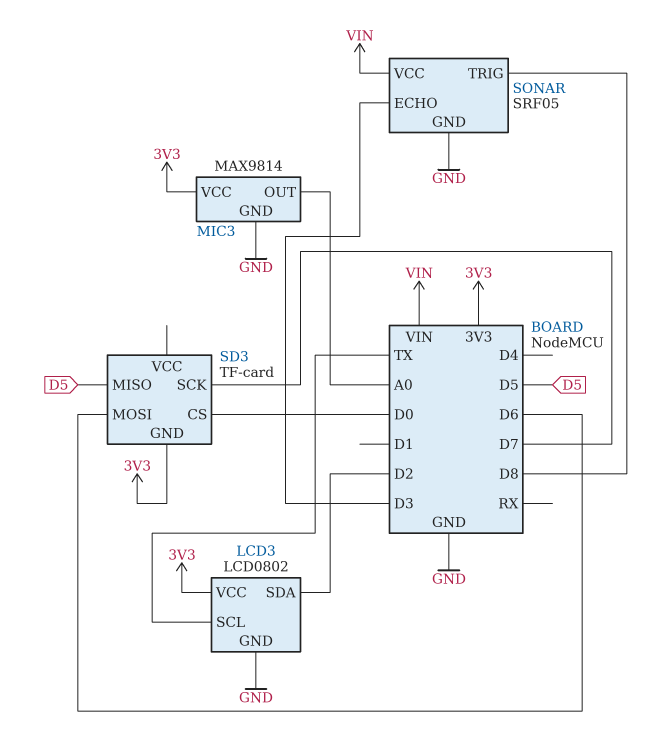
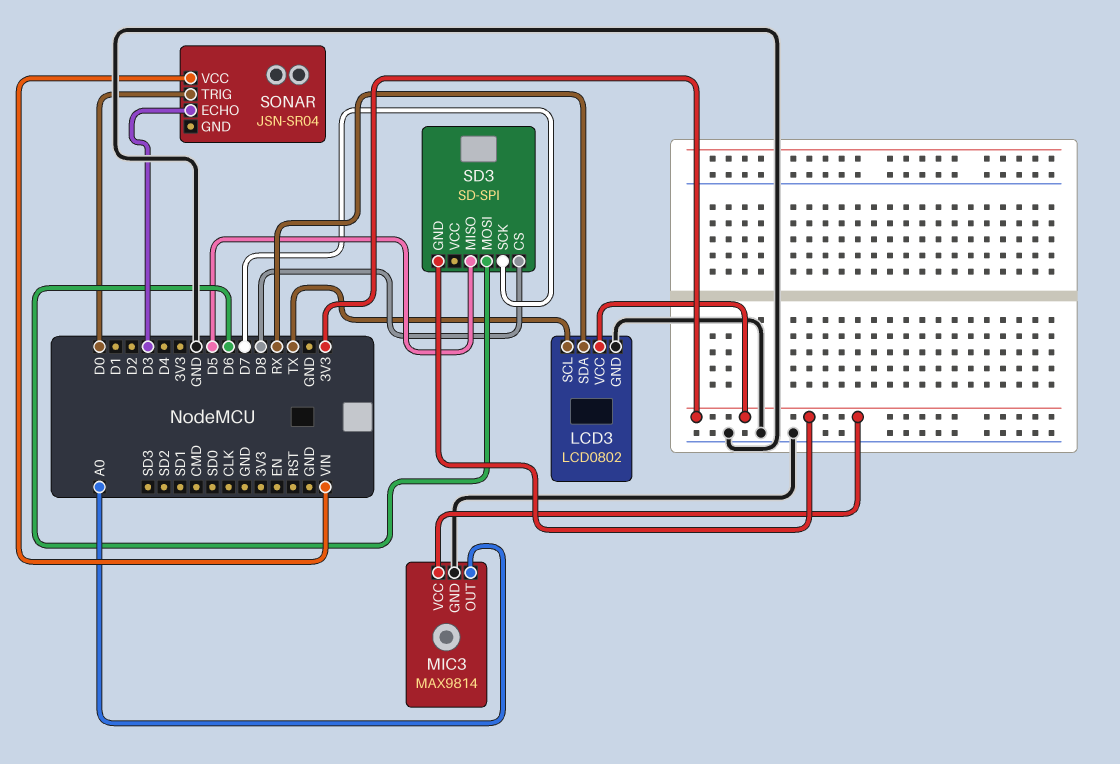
LCD3 pin SDA: D2 -> RX
SD3: TF-card -> SD-SPI
SD3 pin CS: D0 -> D8
SONAR: SRF05 -> JSN-SR04
SONAR pin GND: GND -> none
SONAR pin TRIG: D8 -> D0

